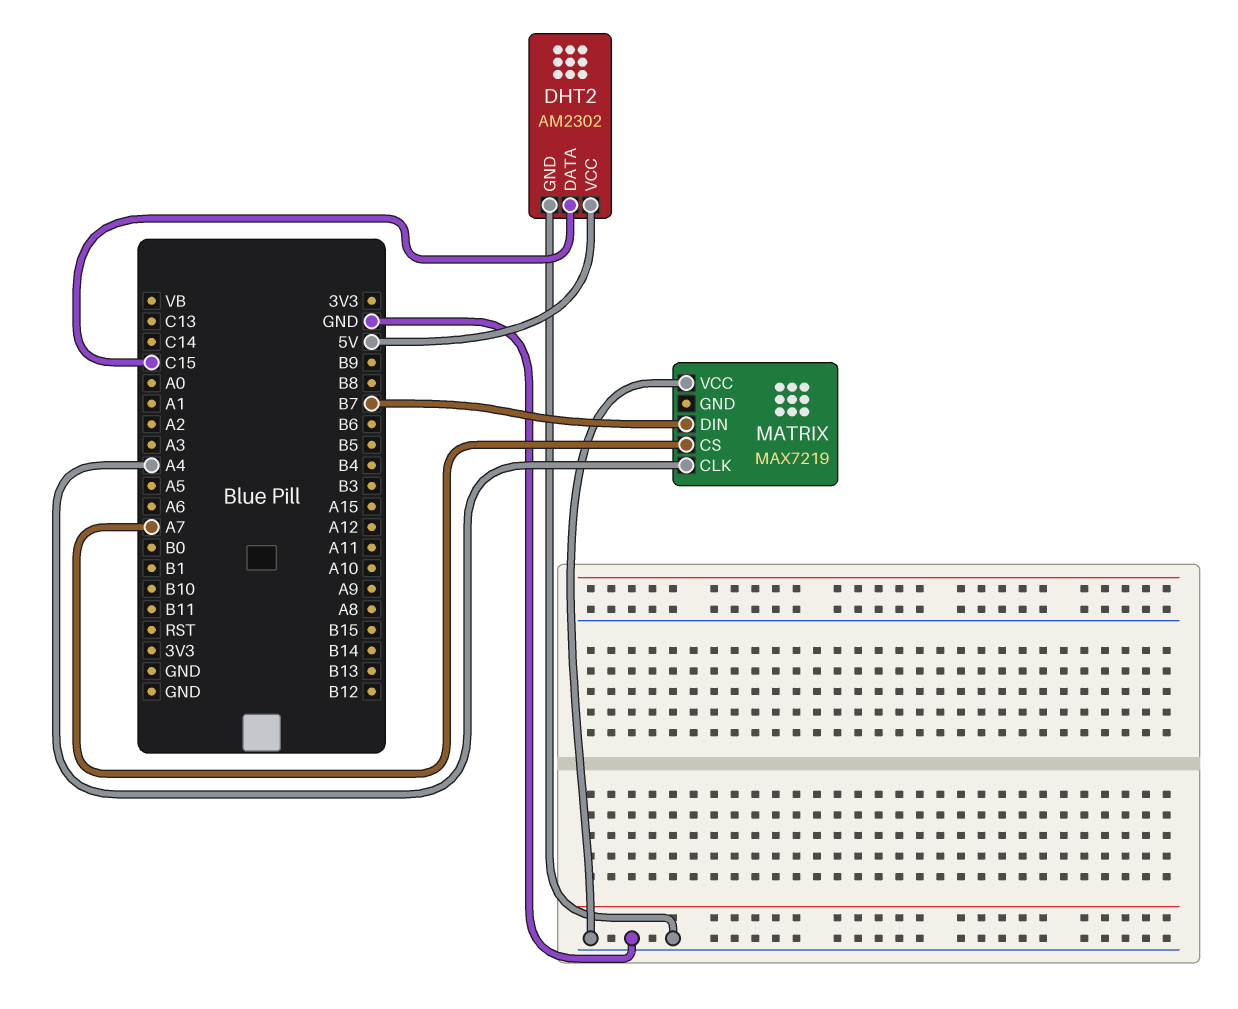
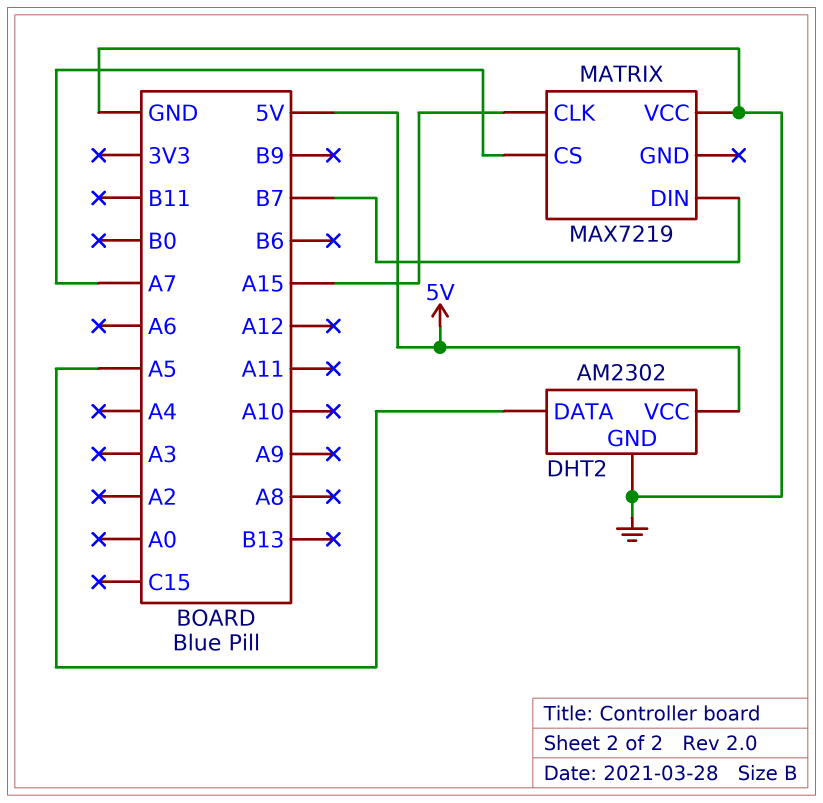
DHT2 pin DATA: C15 -> A5
MATRIX pin CLK: A4 -> A15

